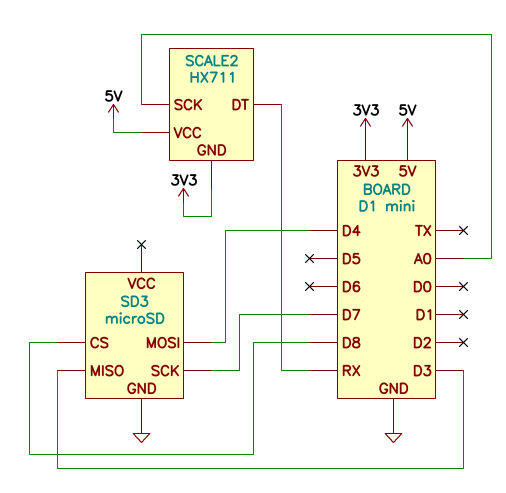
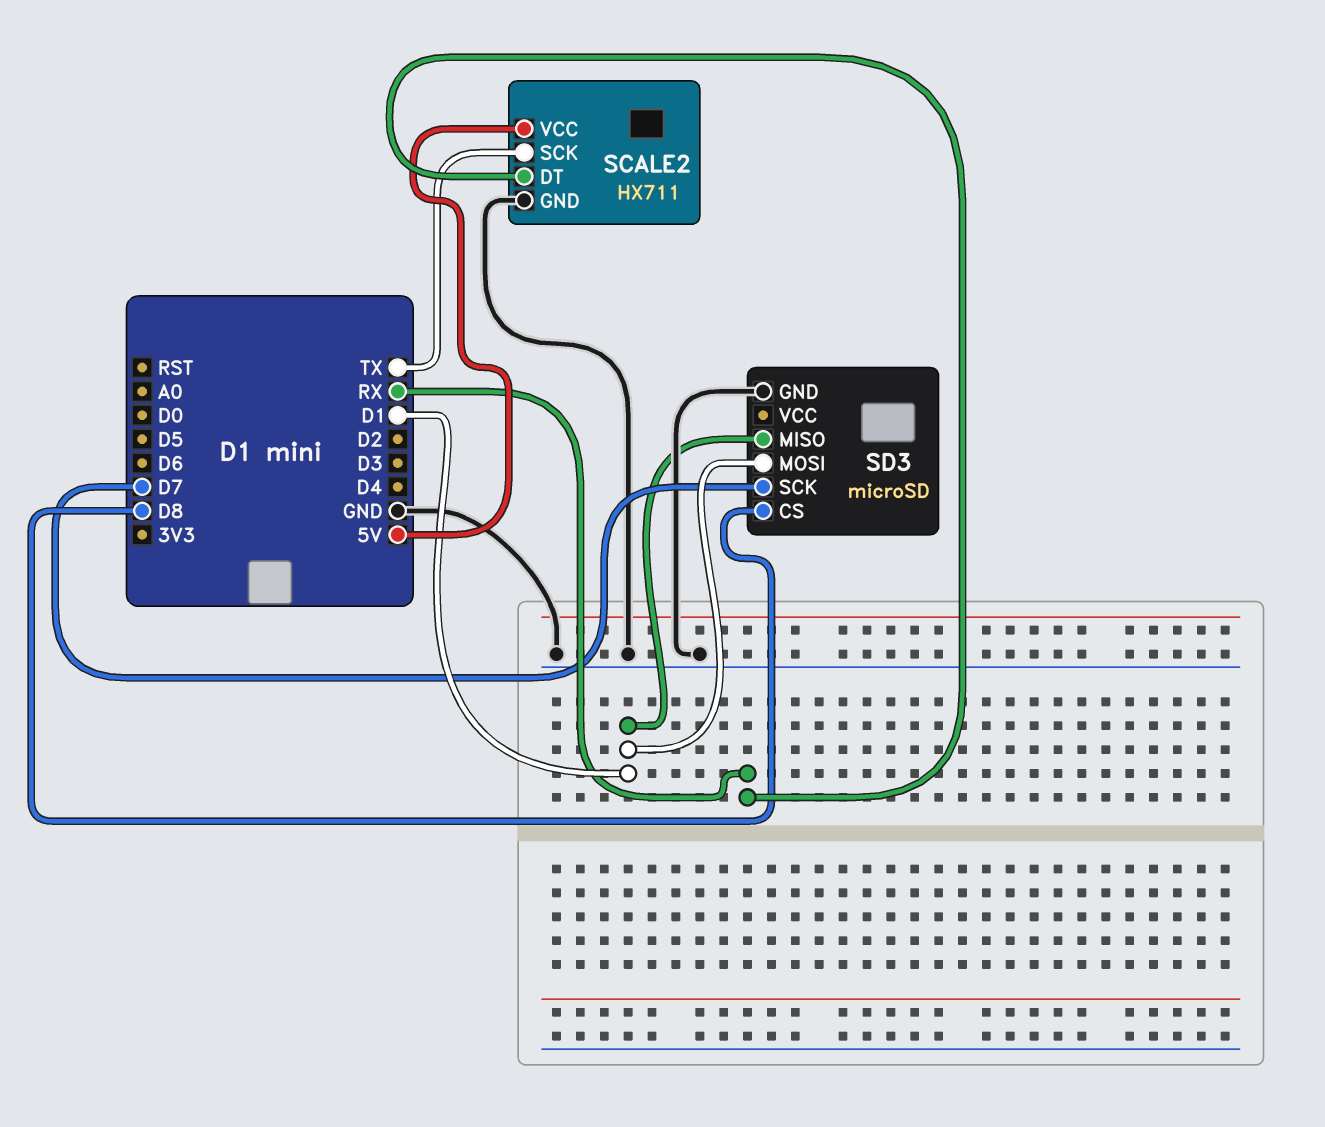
SCALE2 pin GND: 3V3 -> GND
SCALE2 pin SCK: A0 -> TX
SD3 pin MISO: D3 -> D1
SD3 pin MOSI: D4 -> D1

